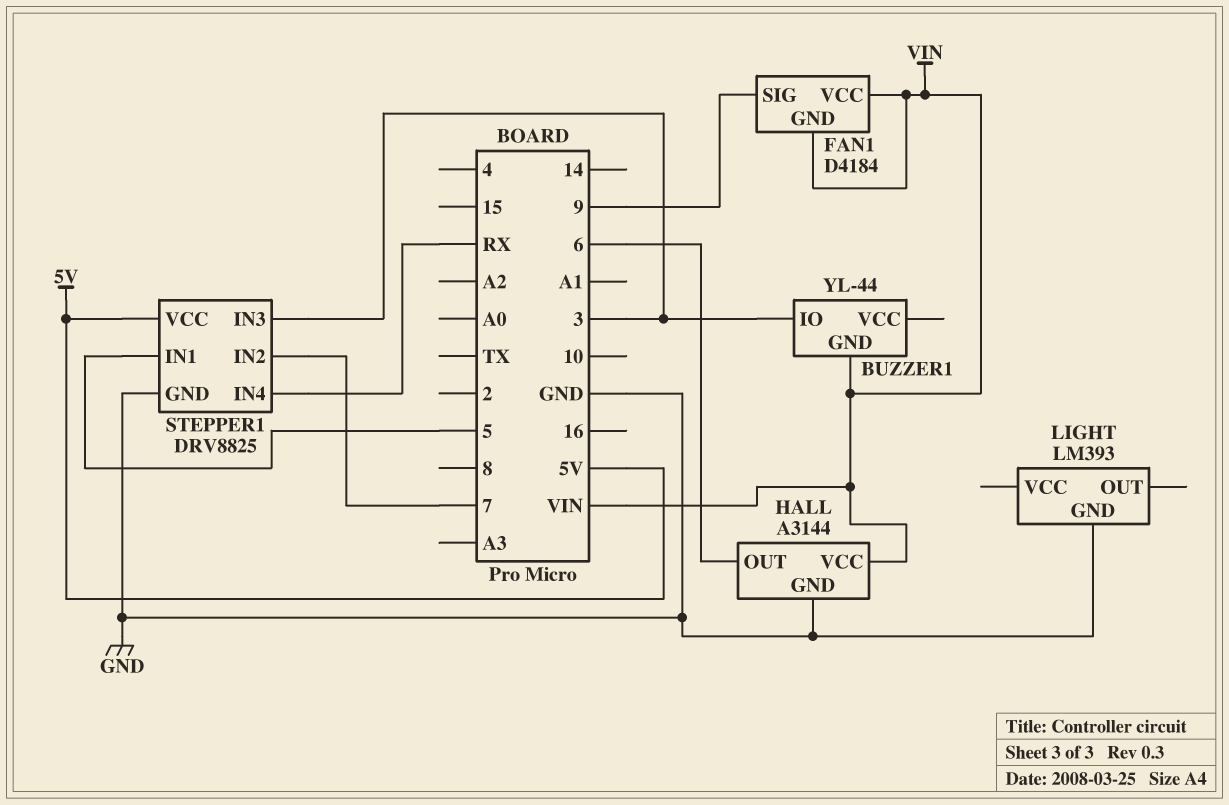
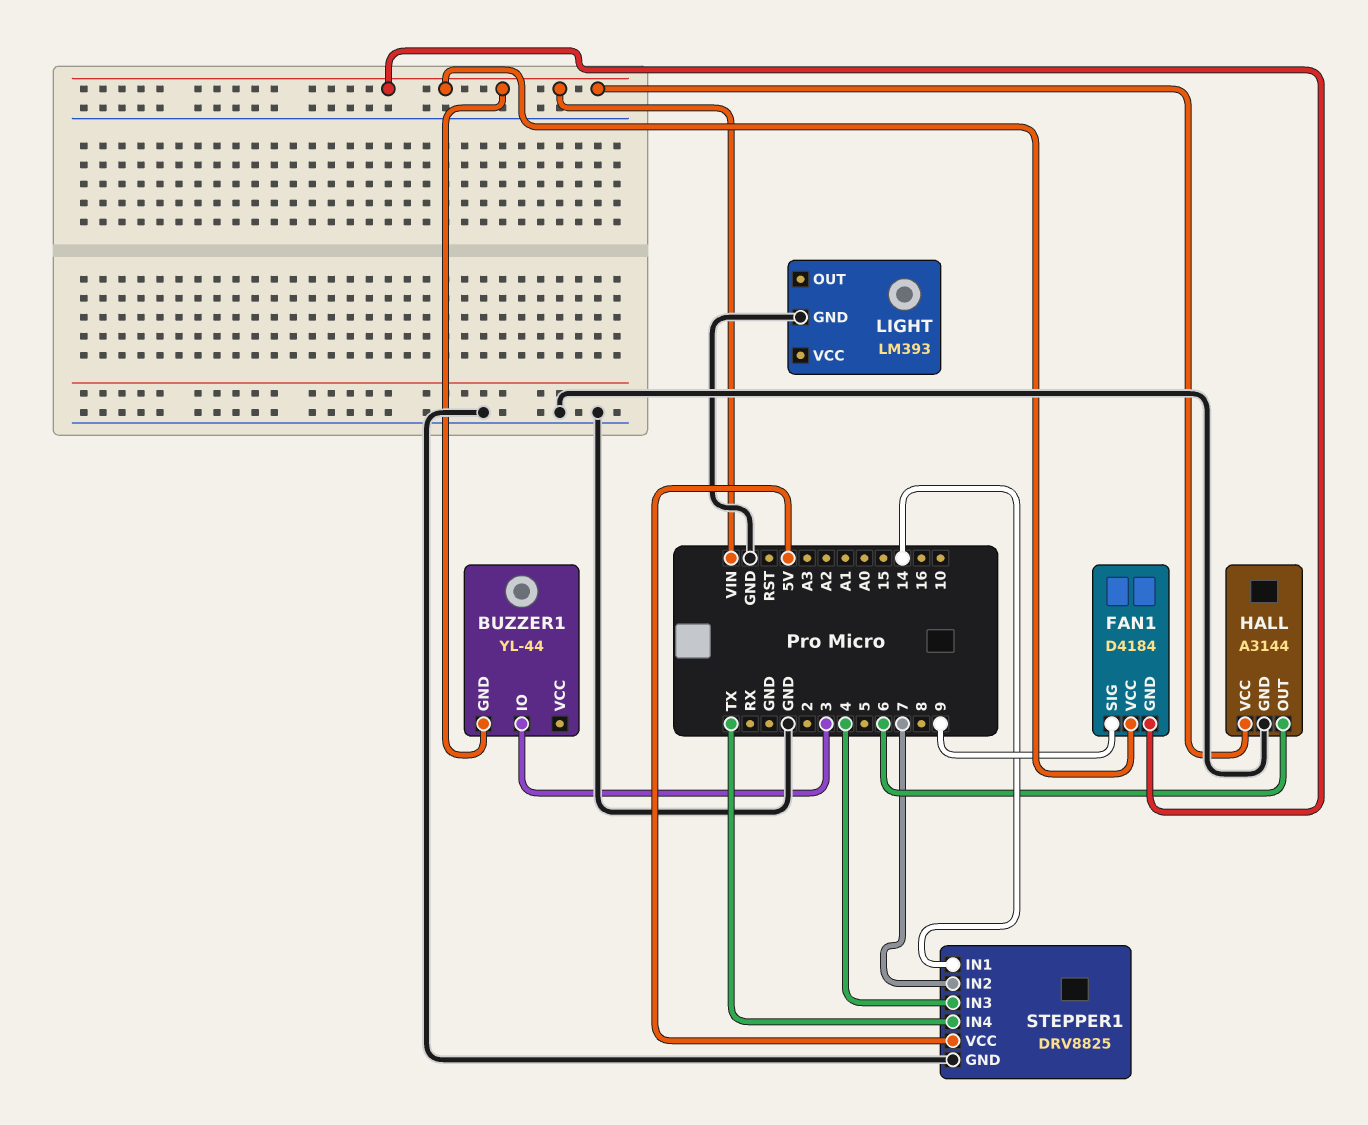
STEPPER1 pin IN1: 5 -> 14
STEPPER1 pin IN3: 3 -> 4
STEPPER1 pin IN4: RX -> TX

